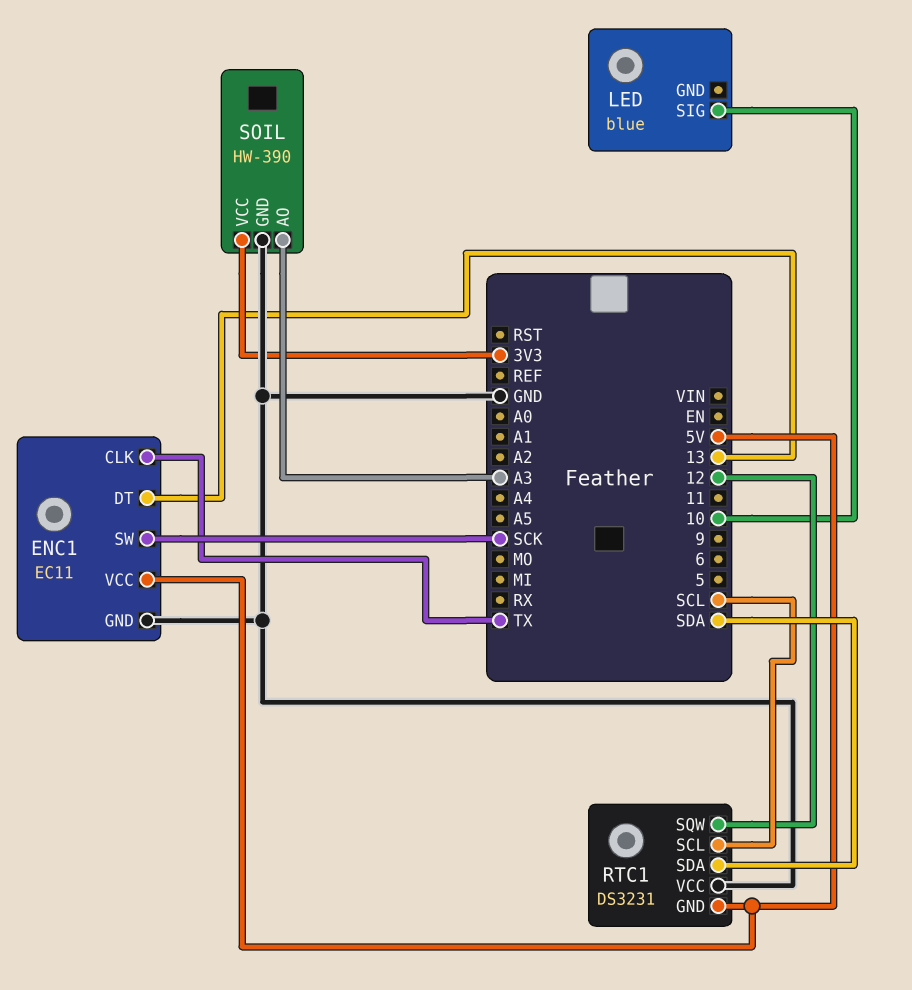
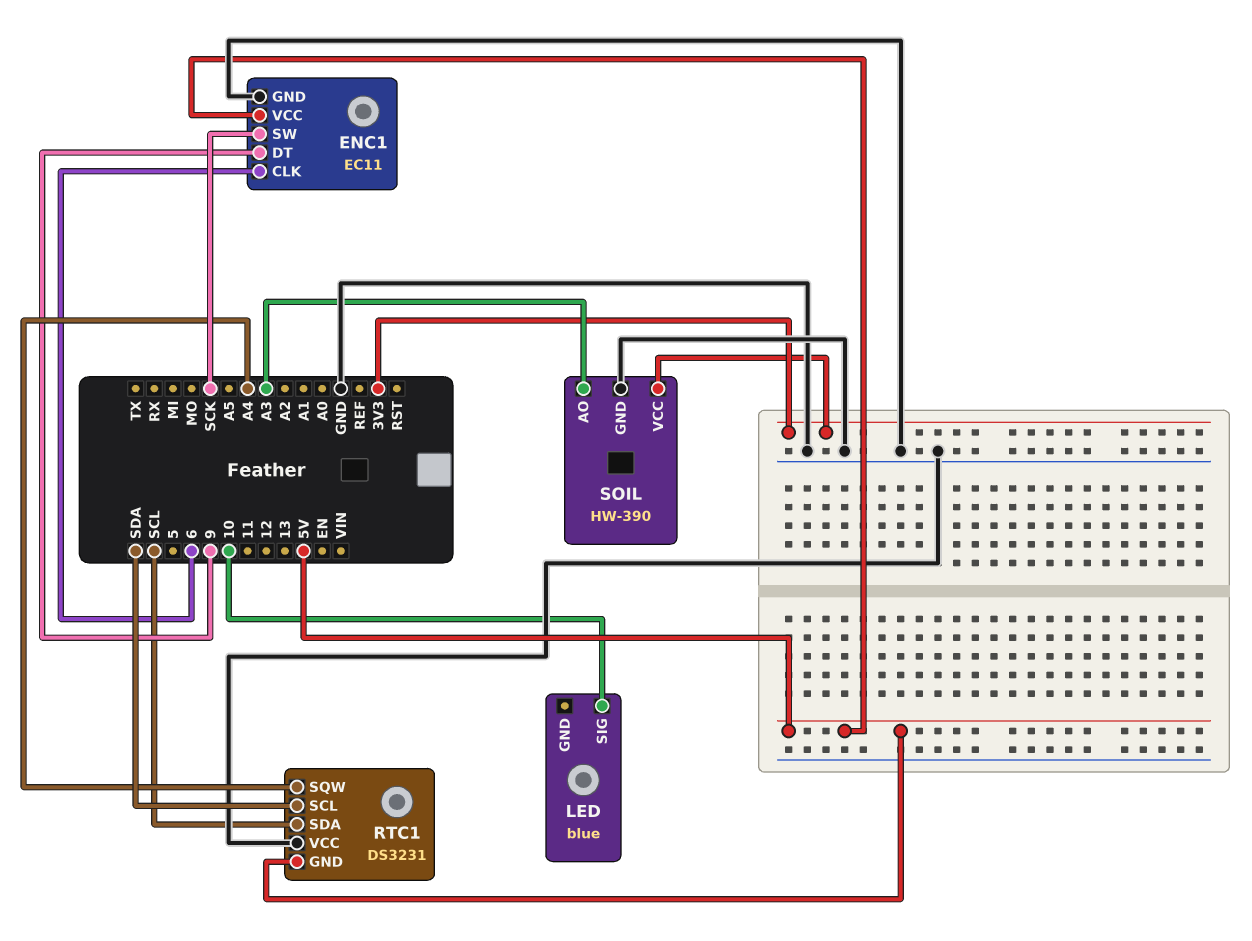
ENC1 pin CLK: TX -> 6
ENC1 pin DT: 13 -> 9
RTC1 pin SCL: SCL -> SDA
RTC1 pin SDA: SDA -> SCL
RTC1 pin SQW: 12 -> A4

